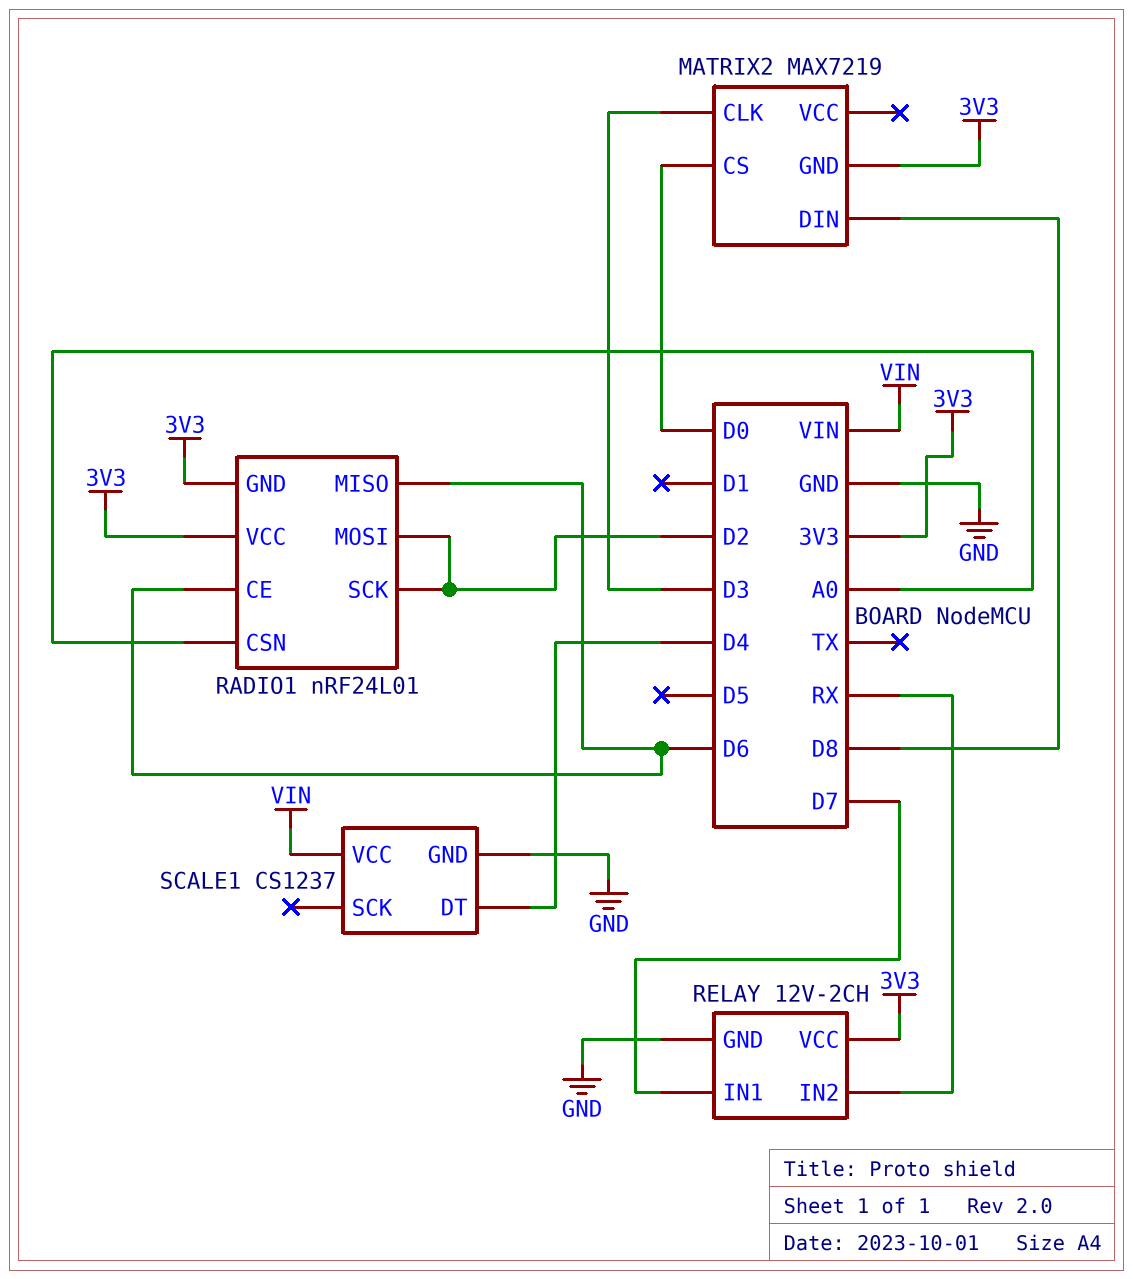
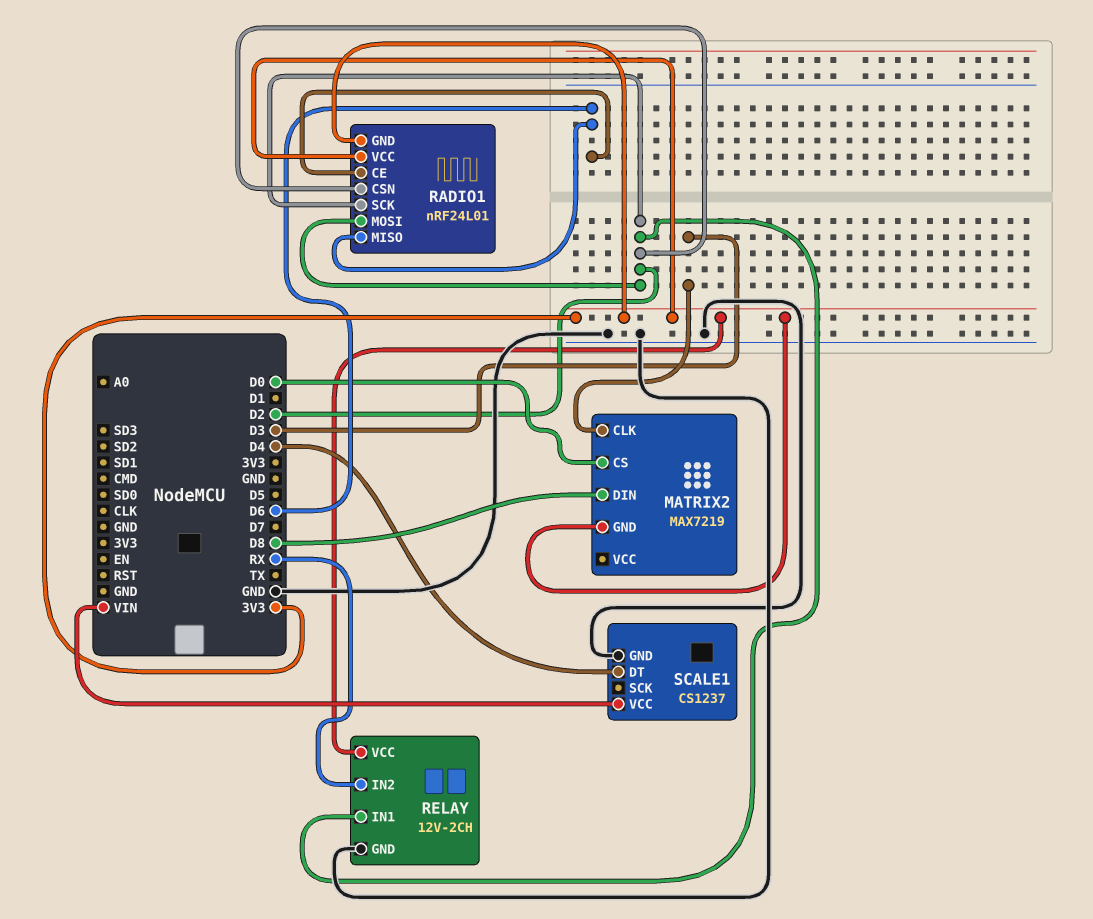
RADIO1 pin CSN: A0 -> D2
RELAY pin IN1: D7 -> D2

